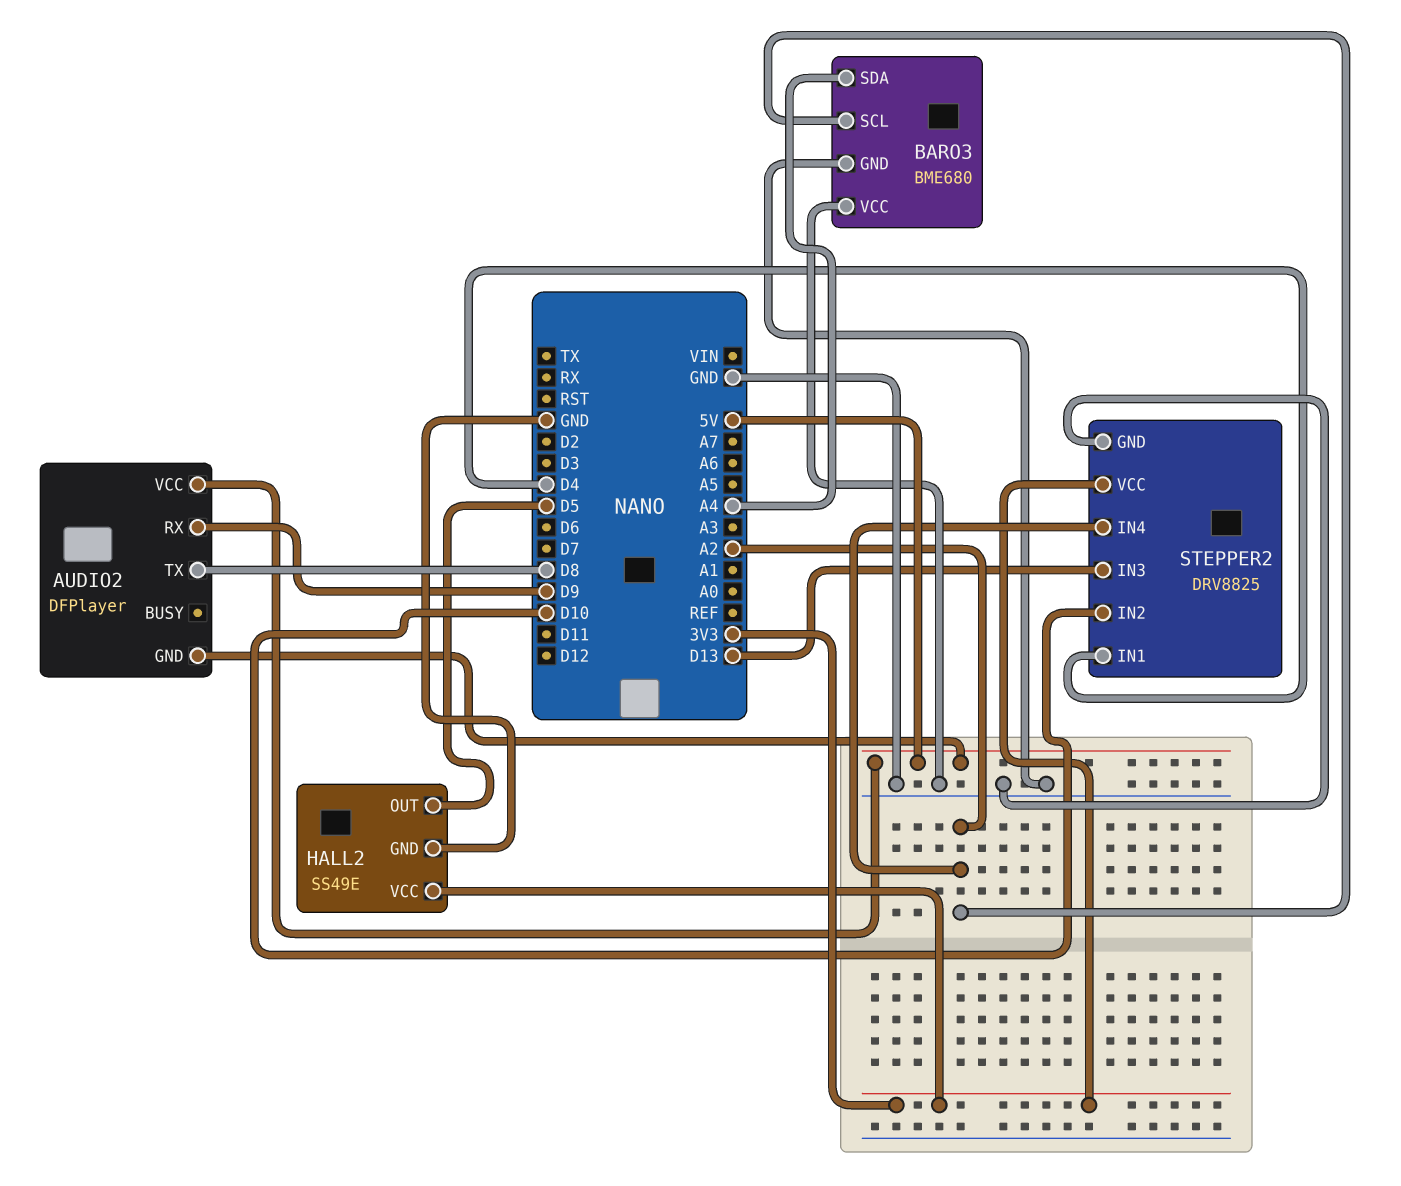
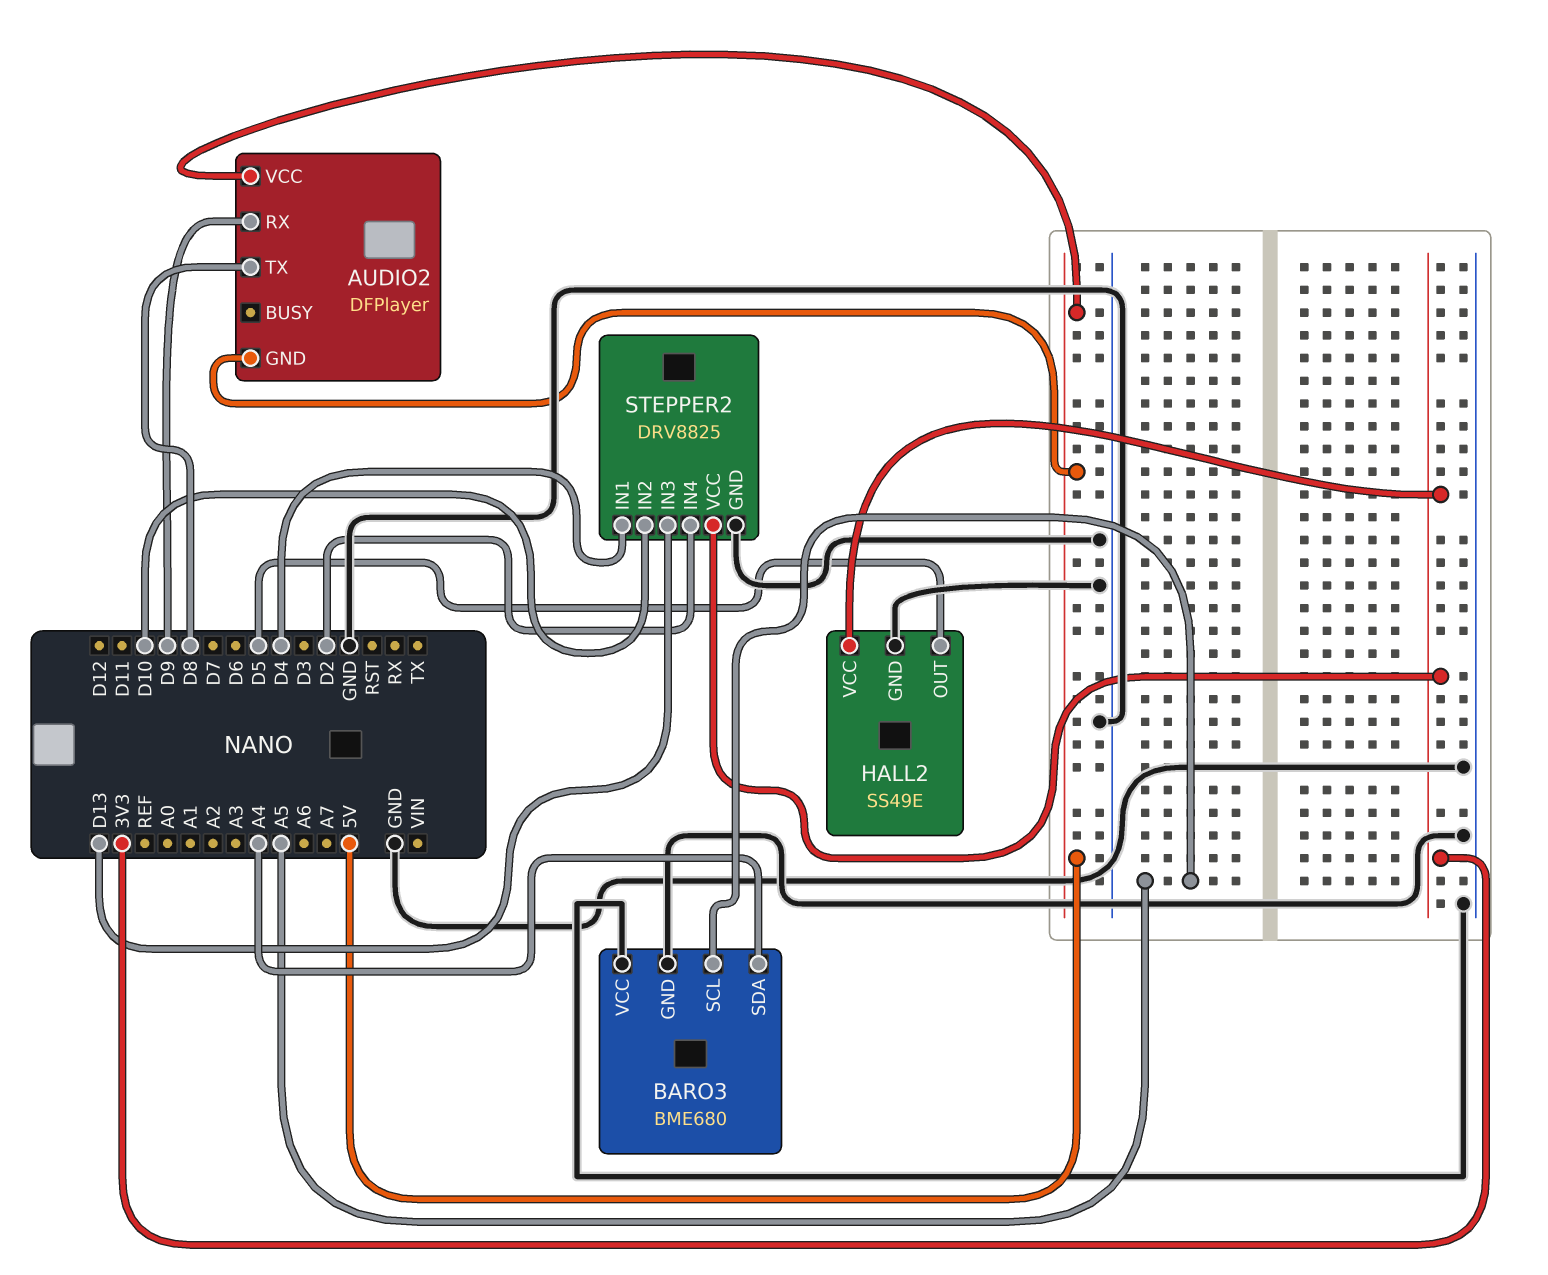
BARO3 pin SCL: A2 -> A5
STEPPER2 pin IN4: A2 -> D2

